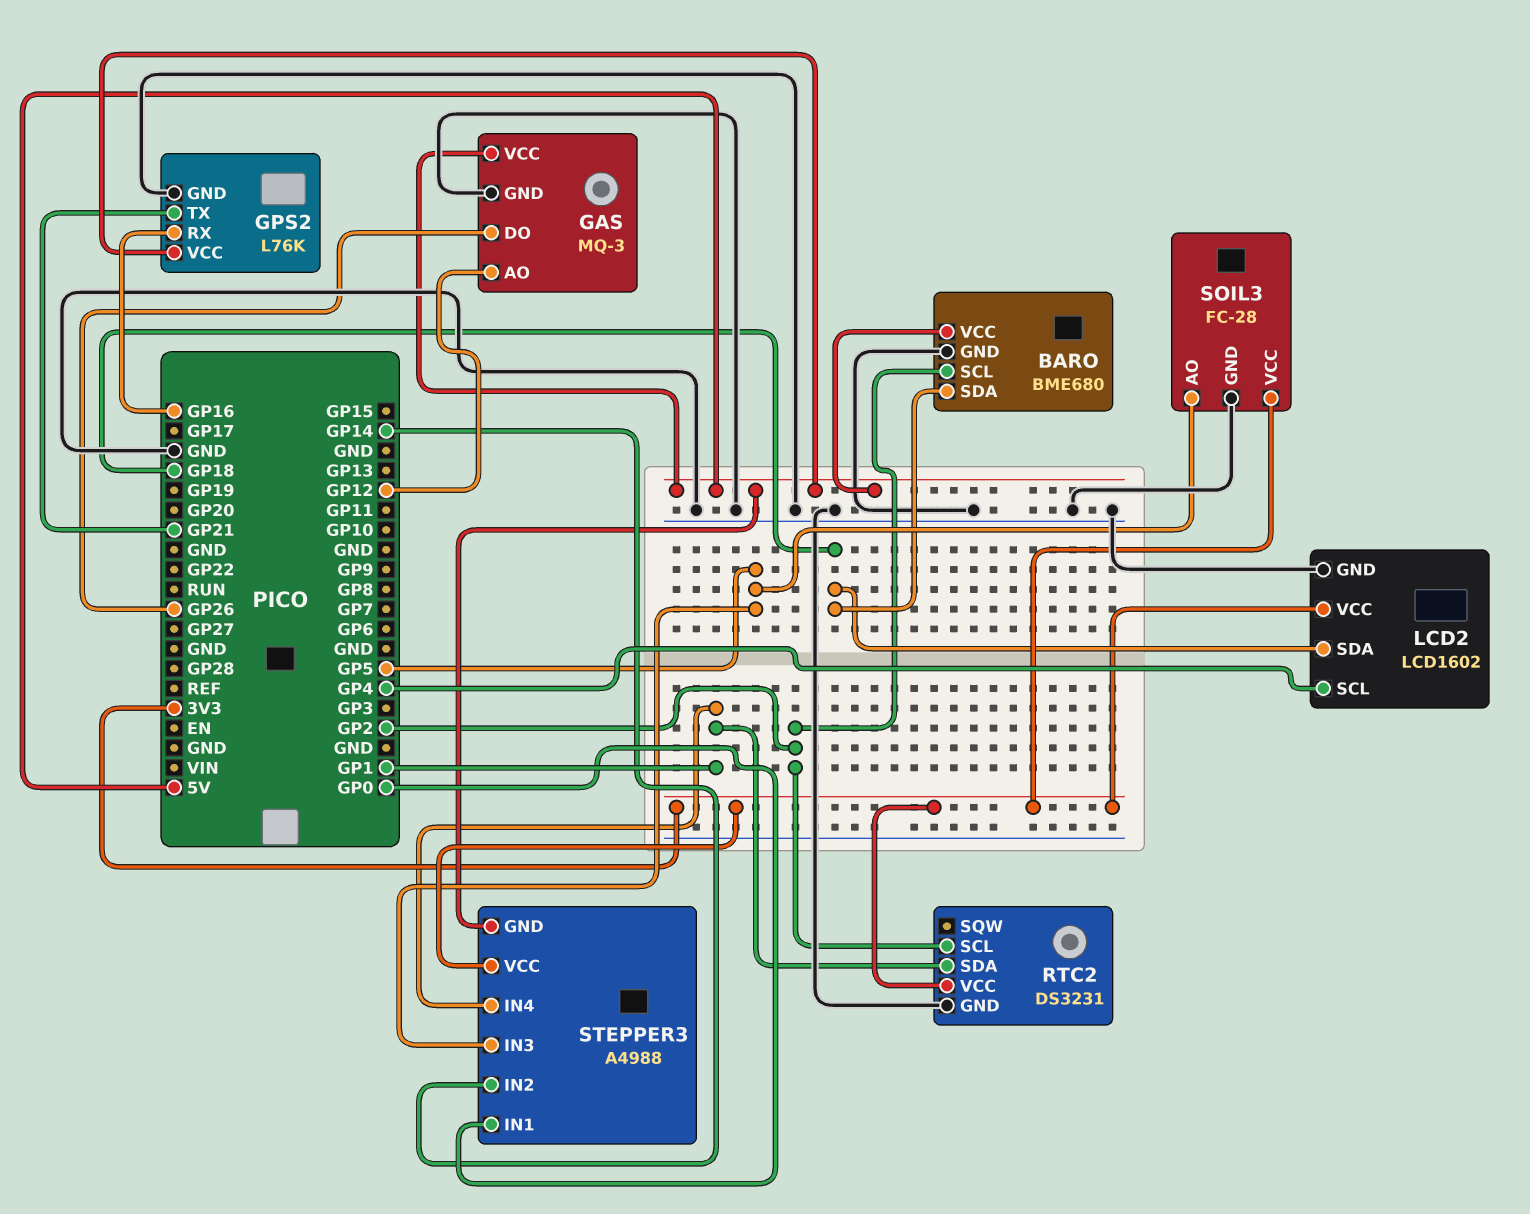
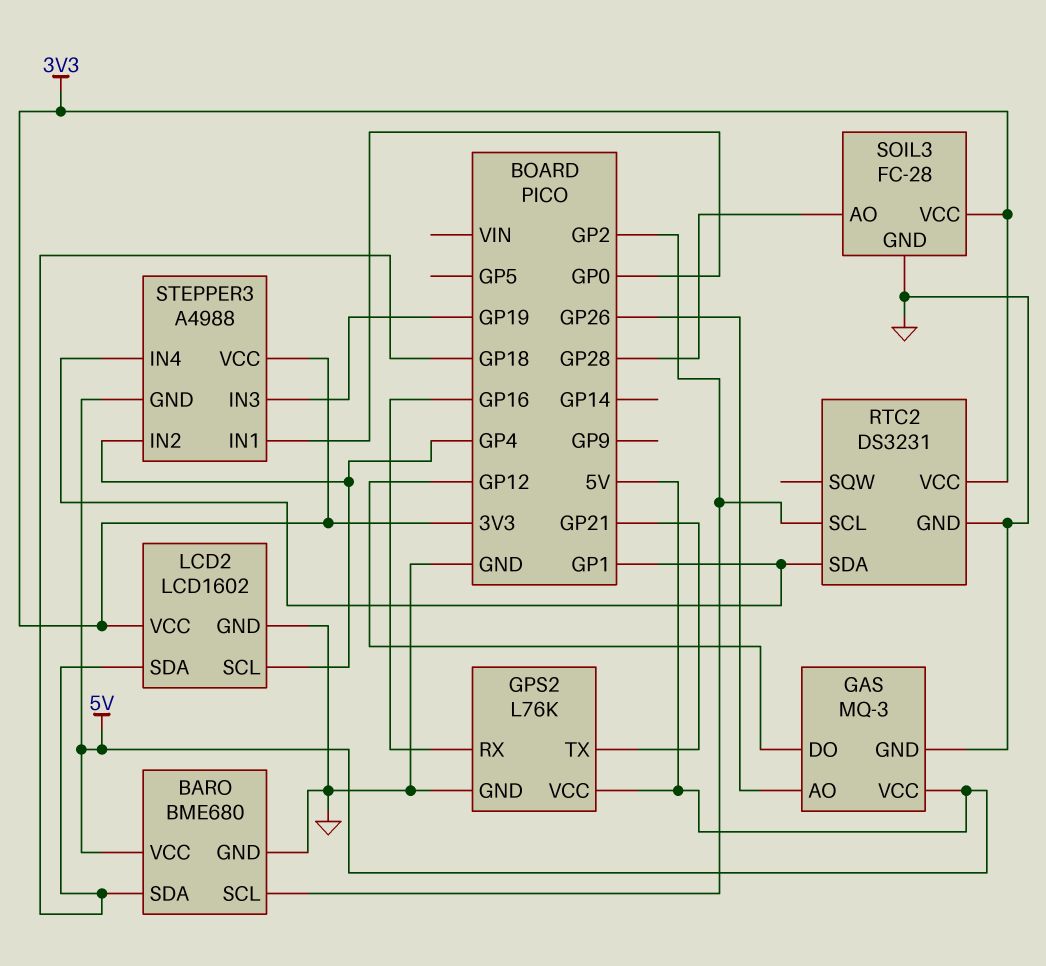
GAS pin AO: GP12 -> GP26
GAS pin DO: GP26 -> GP12
SOIL3 pin AO: GP5 -> GP28
STEPPER3 pin IN2: GP14 -> GP4
STEPPER3 pin IN3: GP5 -> GP19

